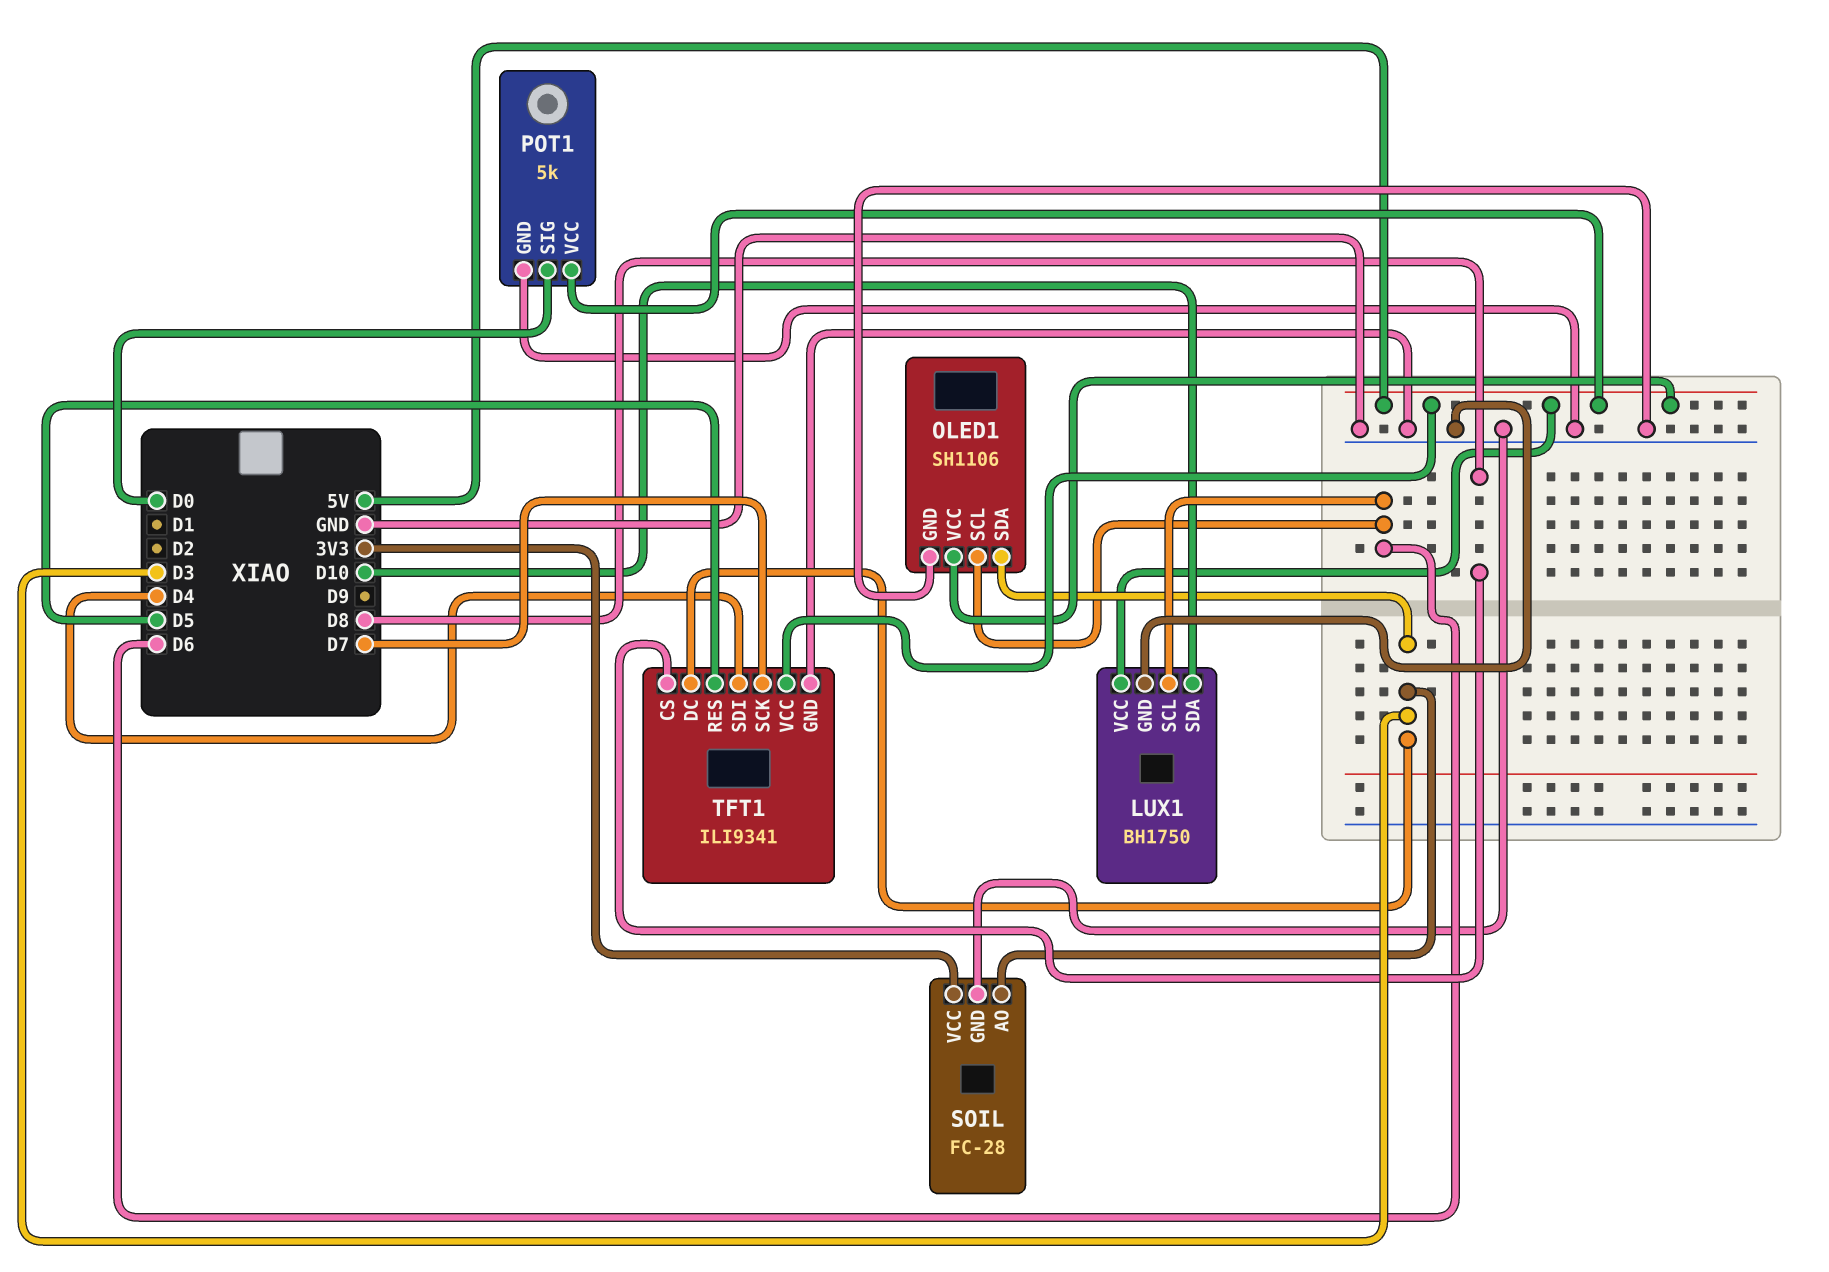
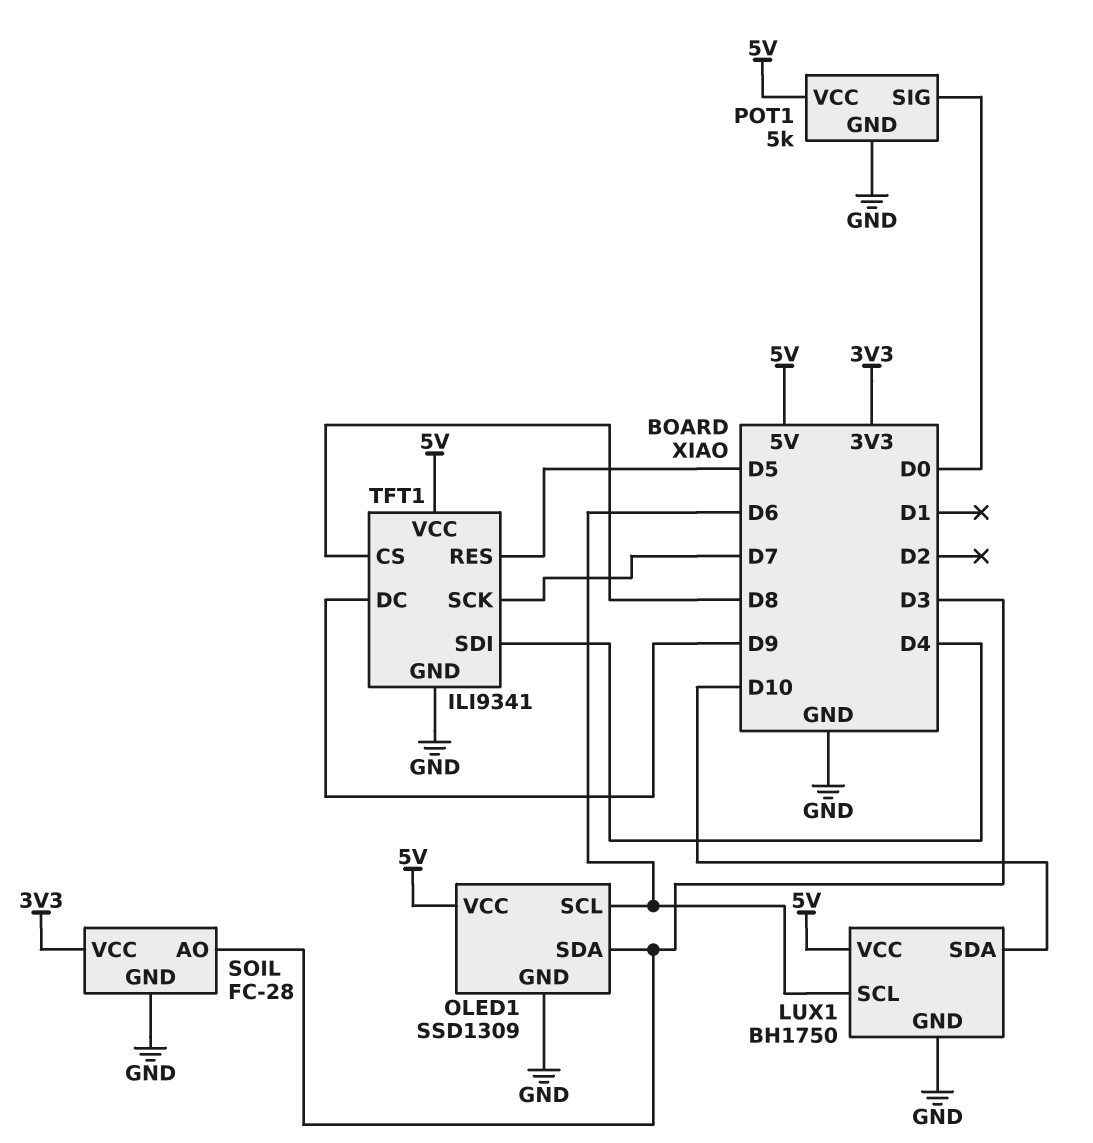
OLED1: SH1106 -> SSD1309
TFT1 pin DC: D3 -> D9

